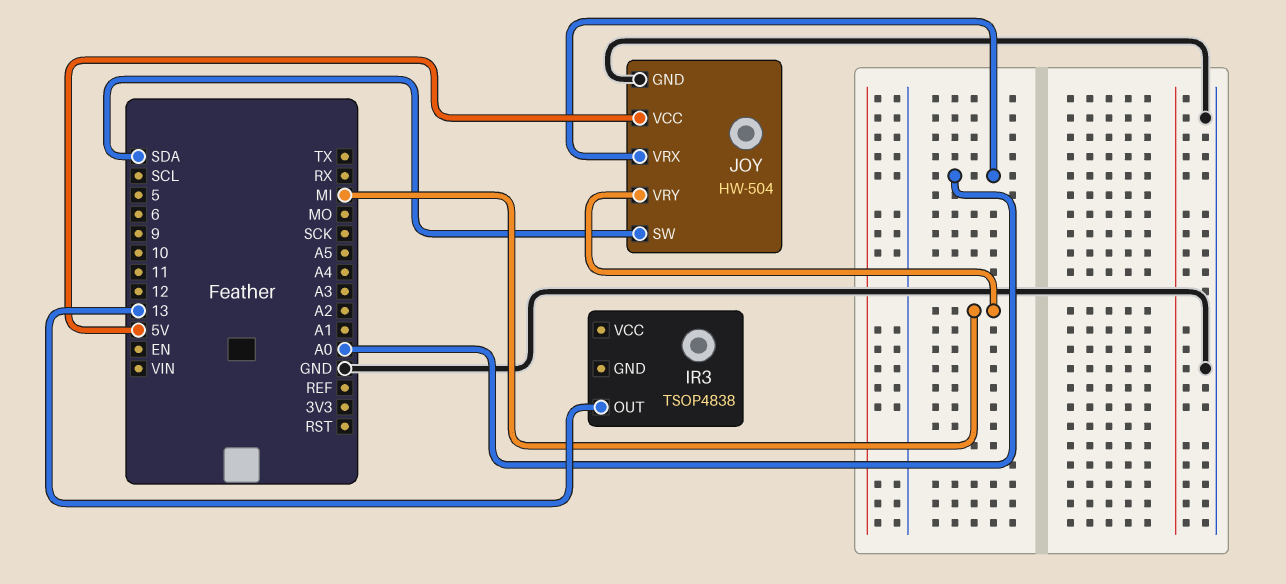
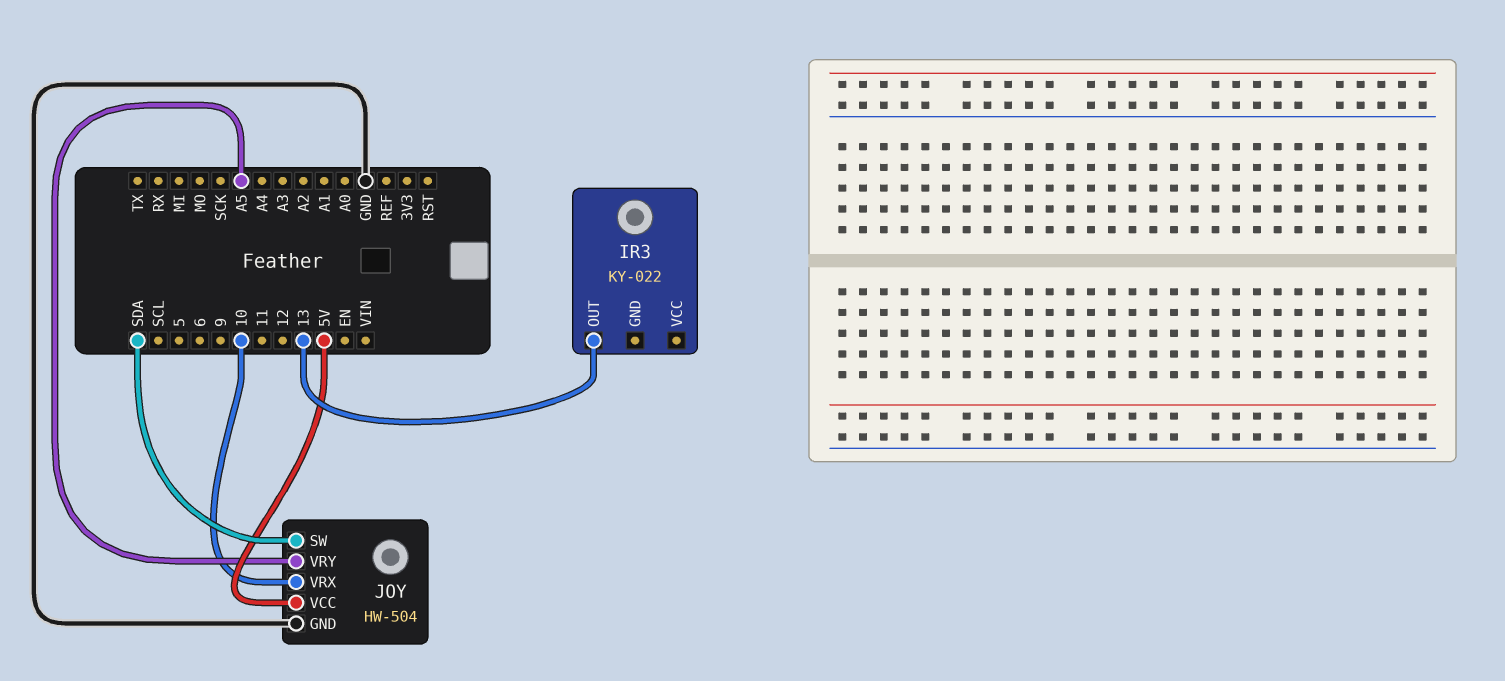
IR3: TSOP4838 -> KY-022
JOY pin VRX: A0 -> 10
JOY pin VRY: MI -> A5

